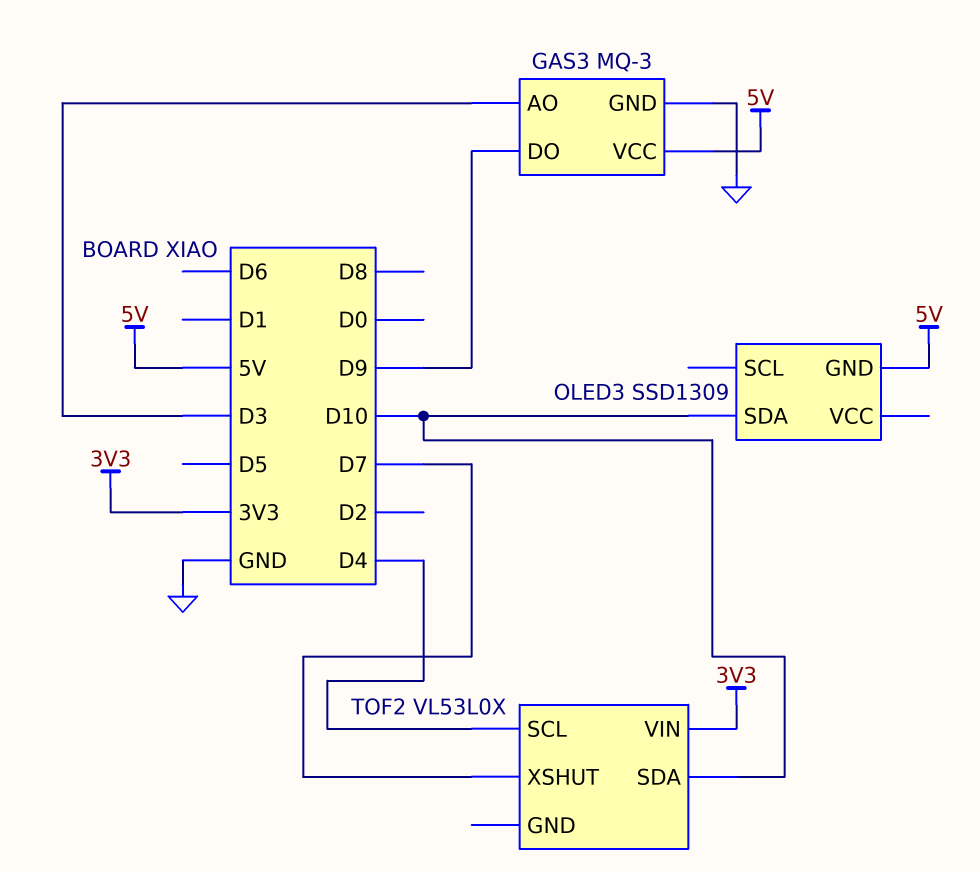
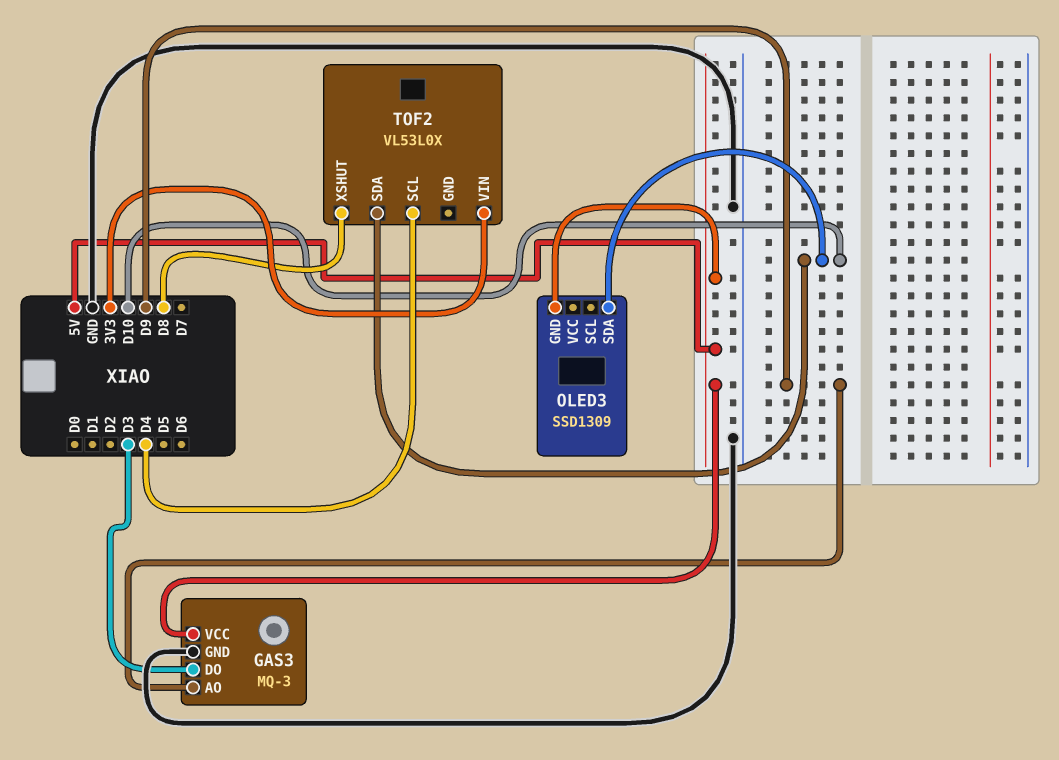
GAS3 pin AO: D3 -> D9
GAS3 pin DO: D9 -> D3
TOF2 pin XSHUT: D7 -> D8

